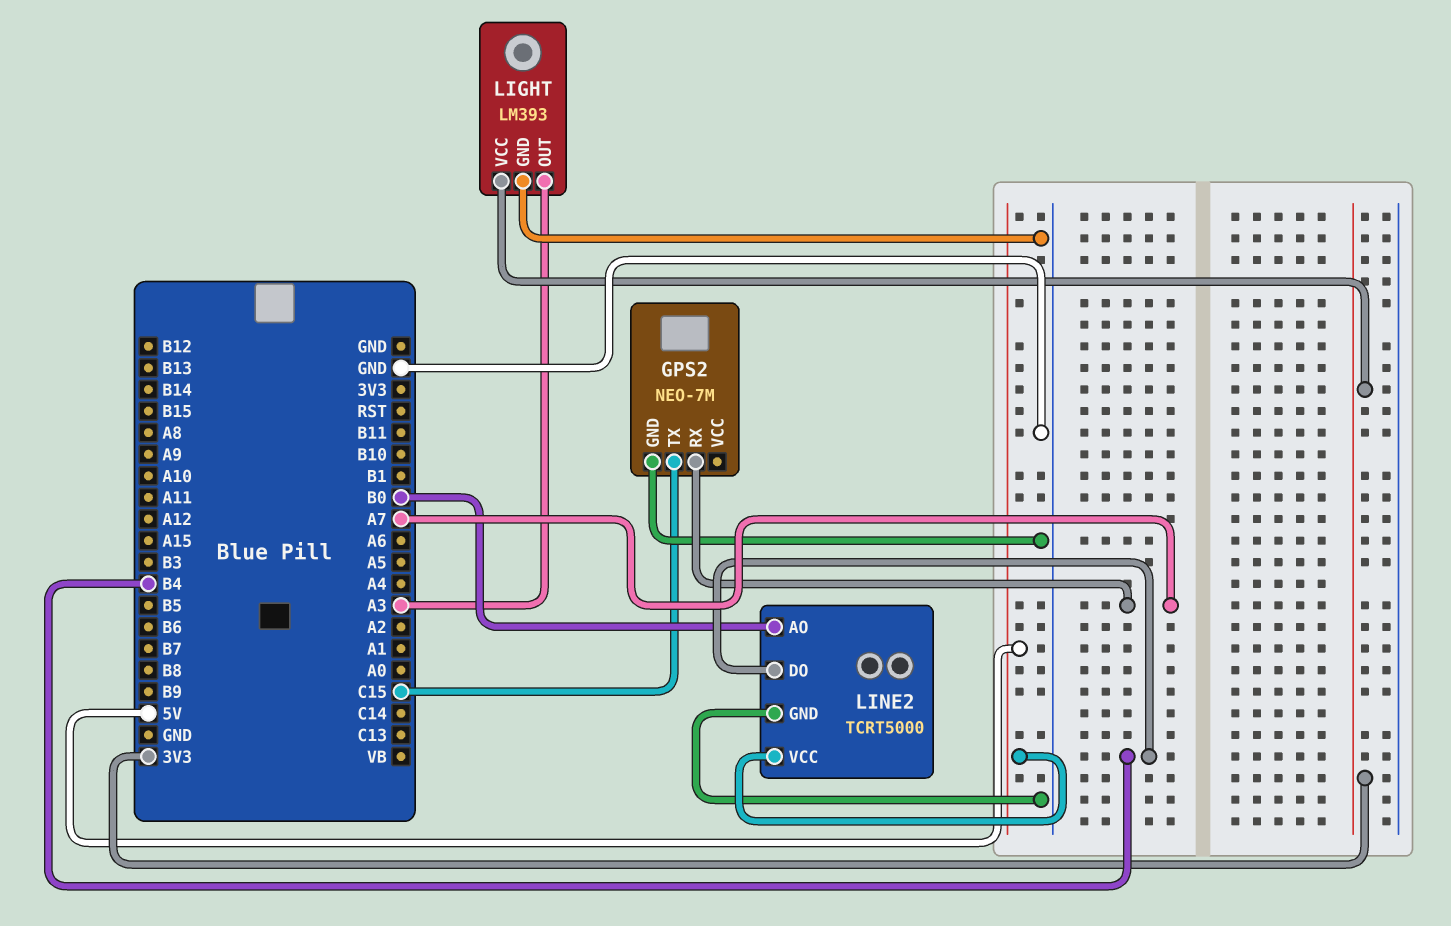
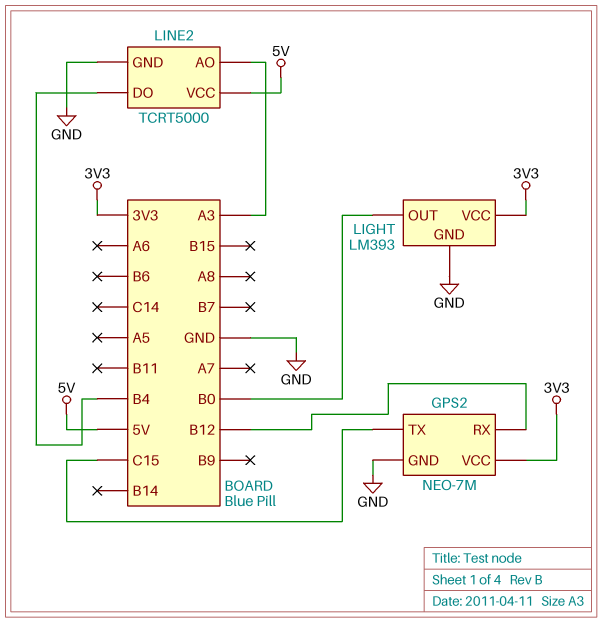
GPS2 pin RX: A7 -> B12
GPS2 pin VCC: none -> 3V3
LIGHT pin OUT: A3 -> B0
LINE2 pin AO: B0 -> A3

